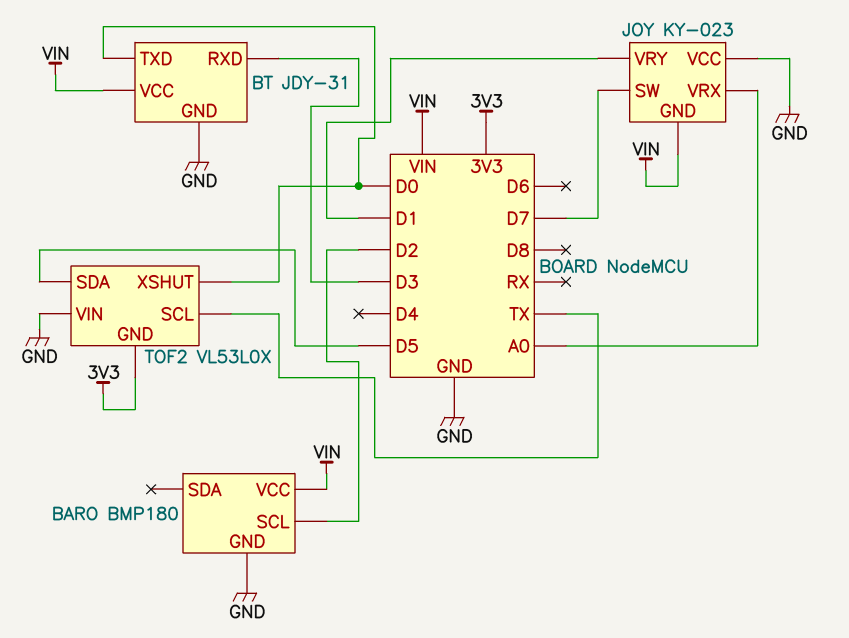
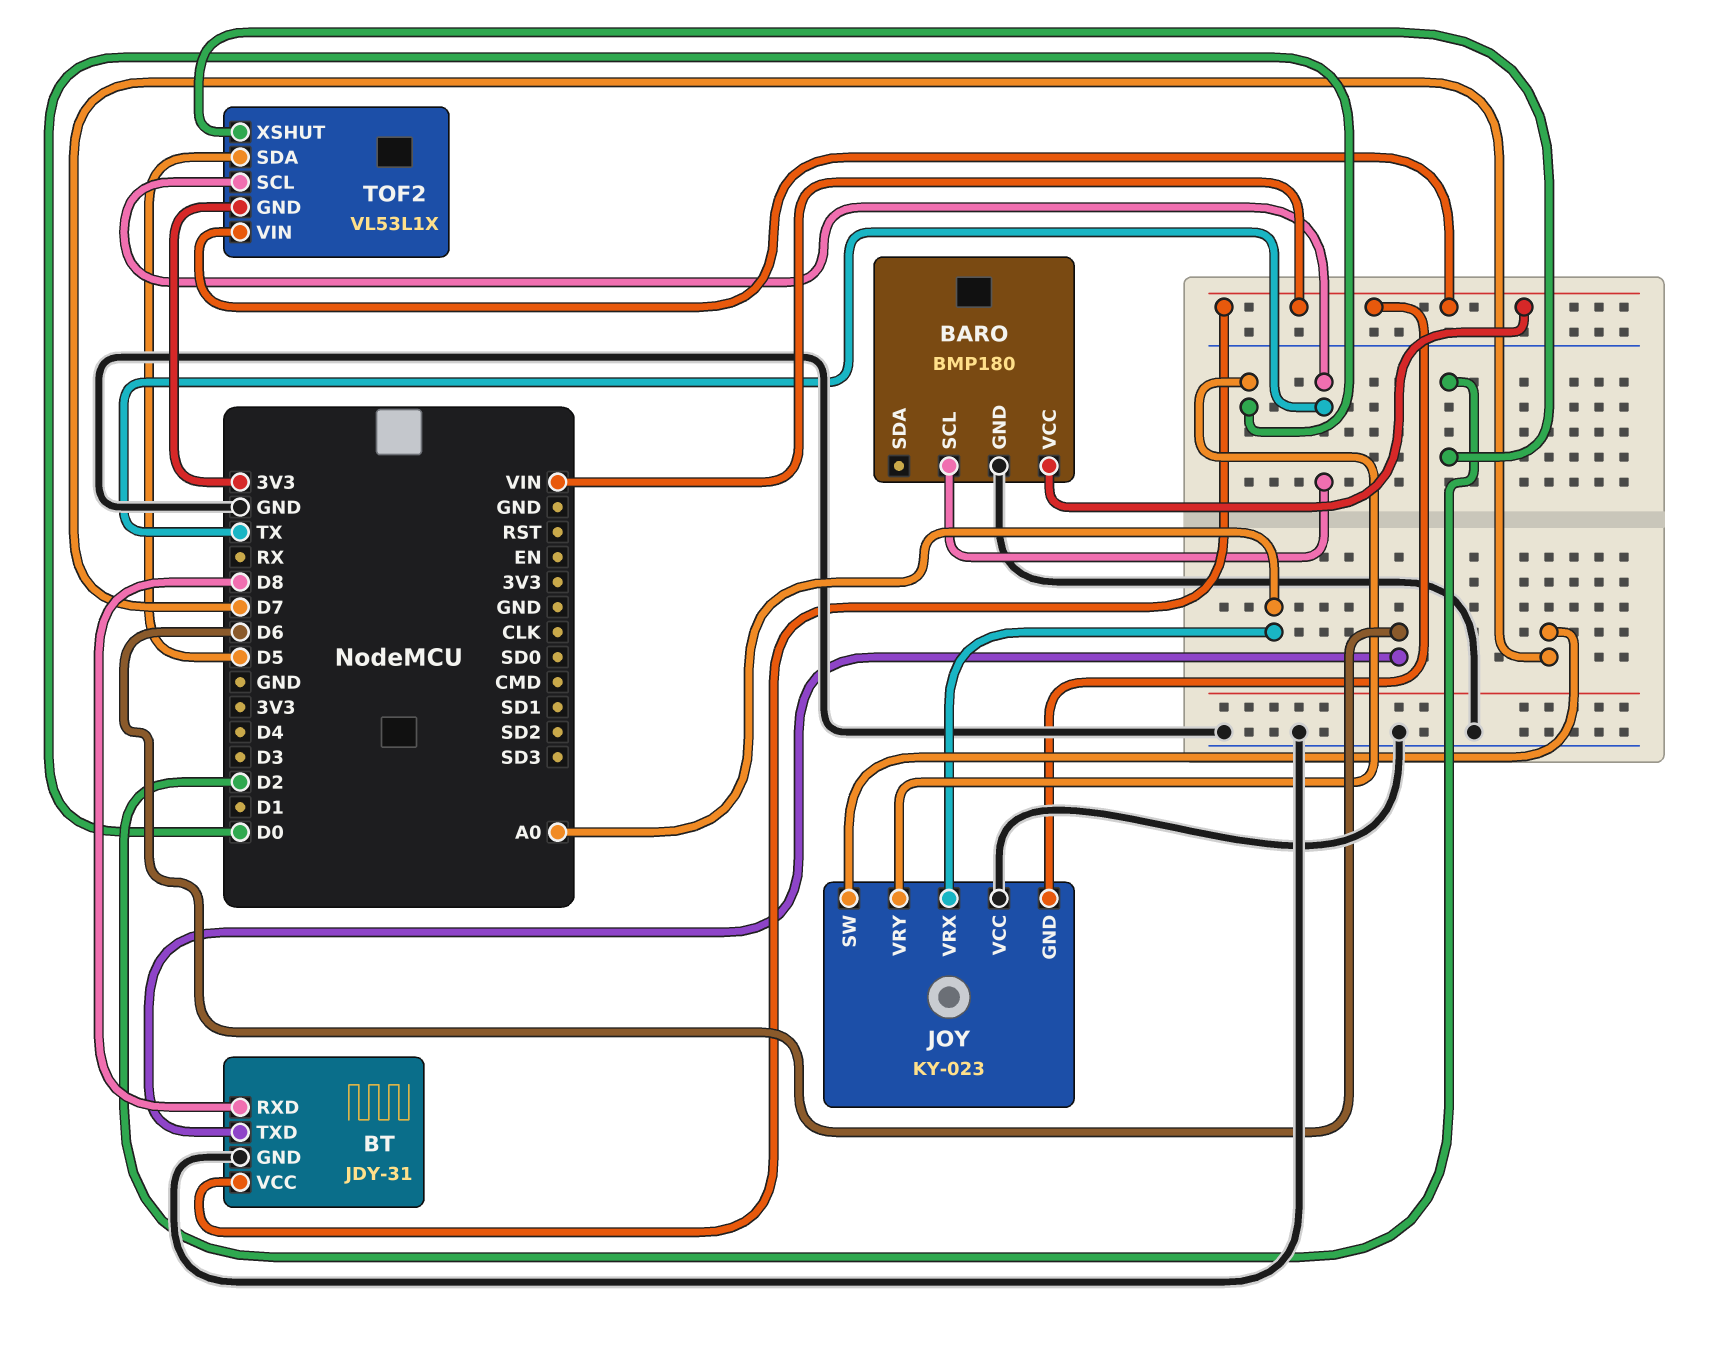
BARO pin SCL: D2 -> TX
BT pin RXD: D3 -> D8
BT pin TXD: D0 -> D6
JOY pin VRY: D1 -> D0
TOF2: VL53L0X -> VL53L1X
TOF2 pin VIN: GND -> VIN
TOF2 pin XSHUT: D0 -> D2

